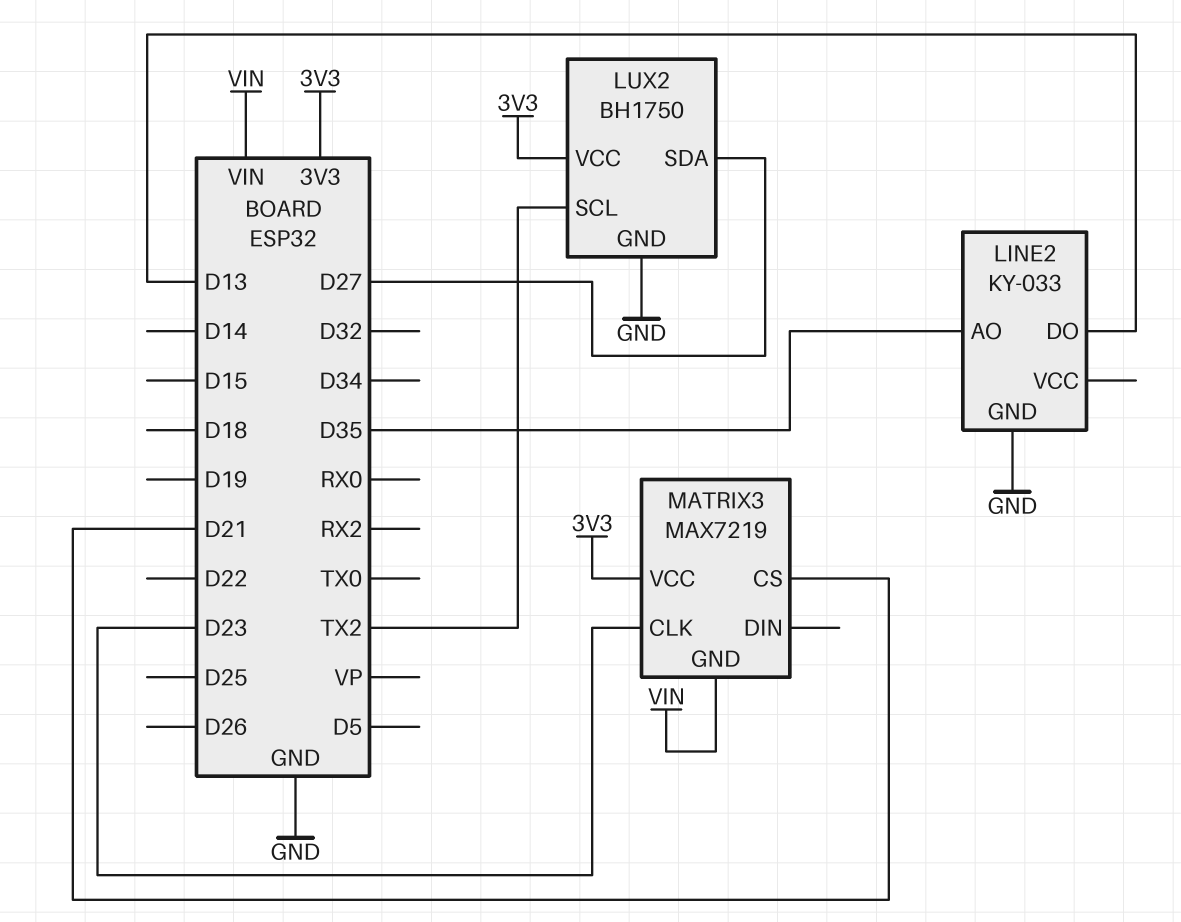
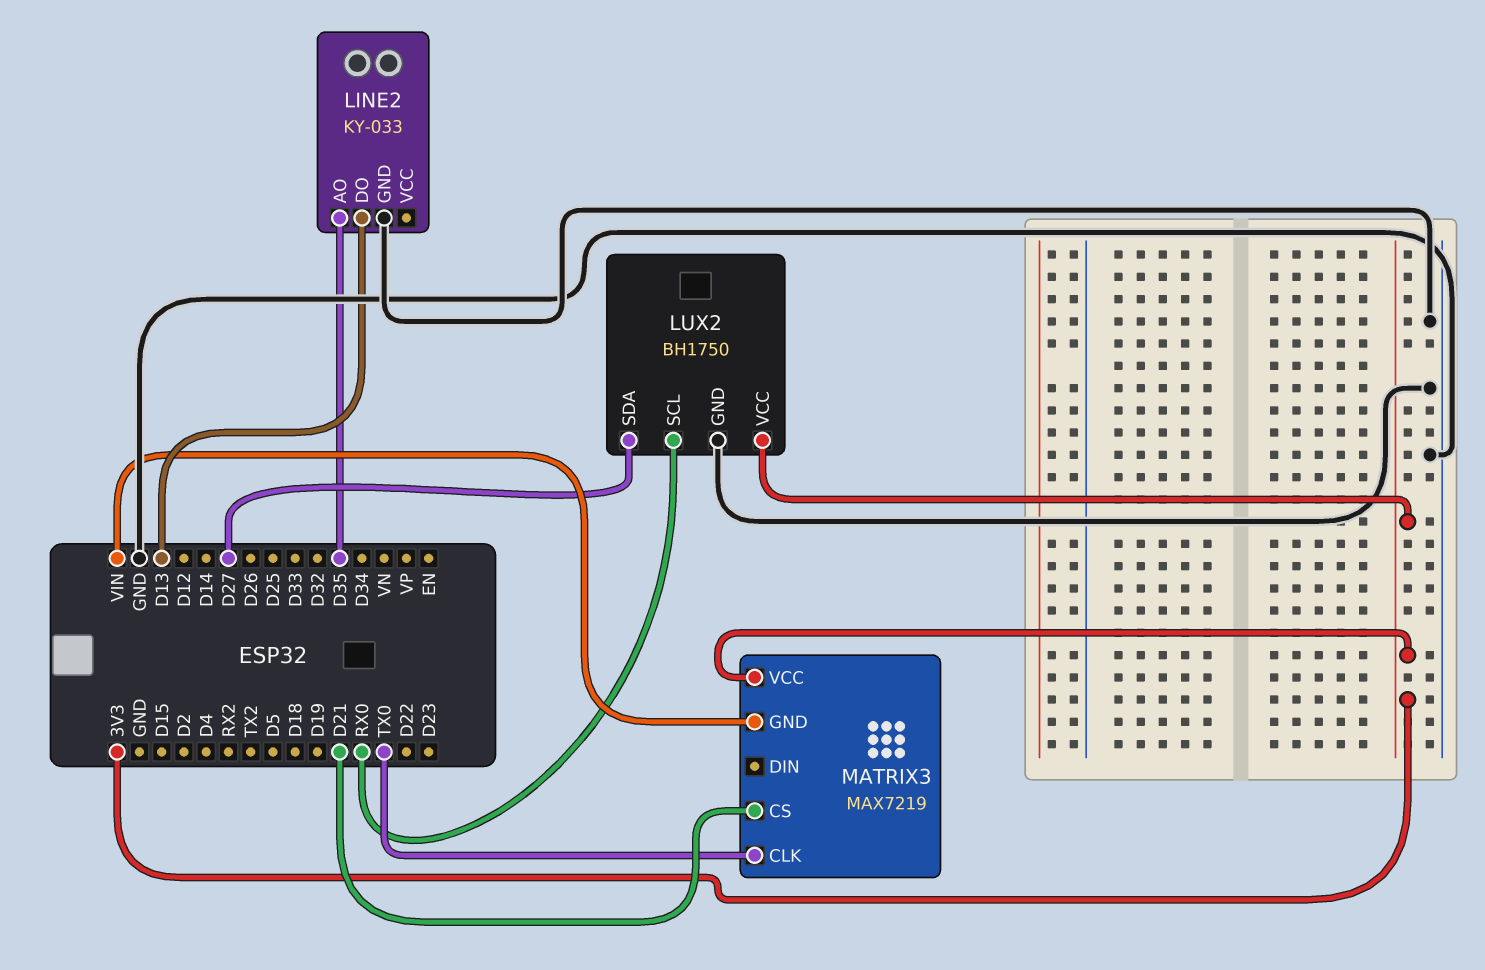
LUX2 pin SCL: TX2 -> RX0
MATRIX3 pin CLK: D23 -> TX0

